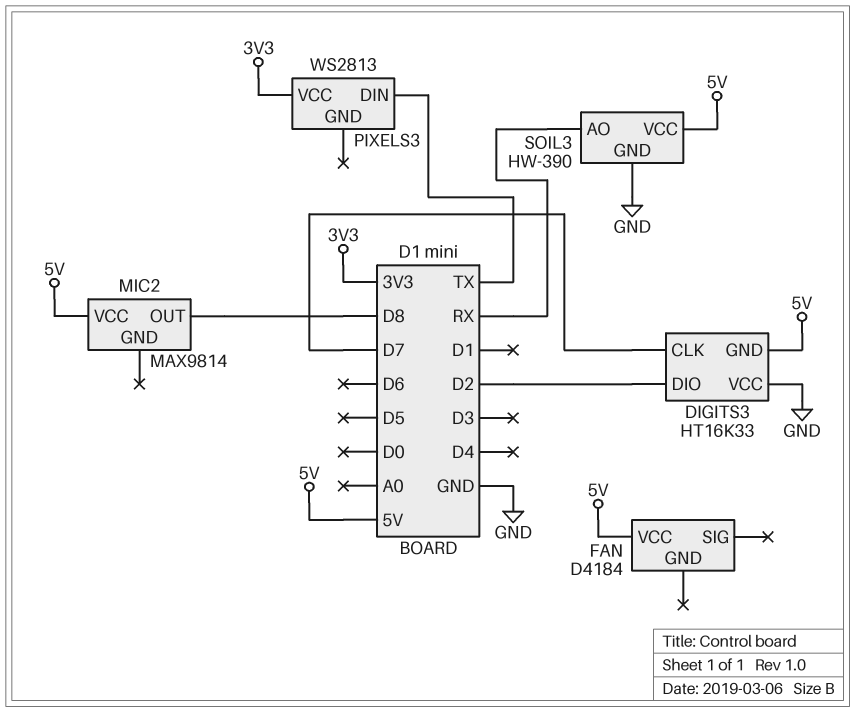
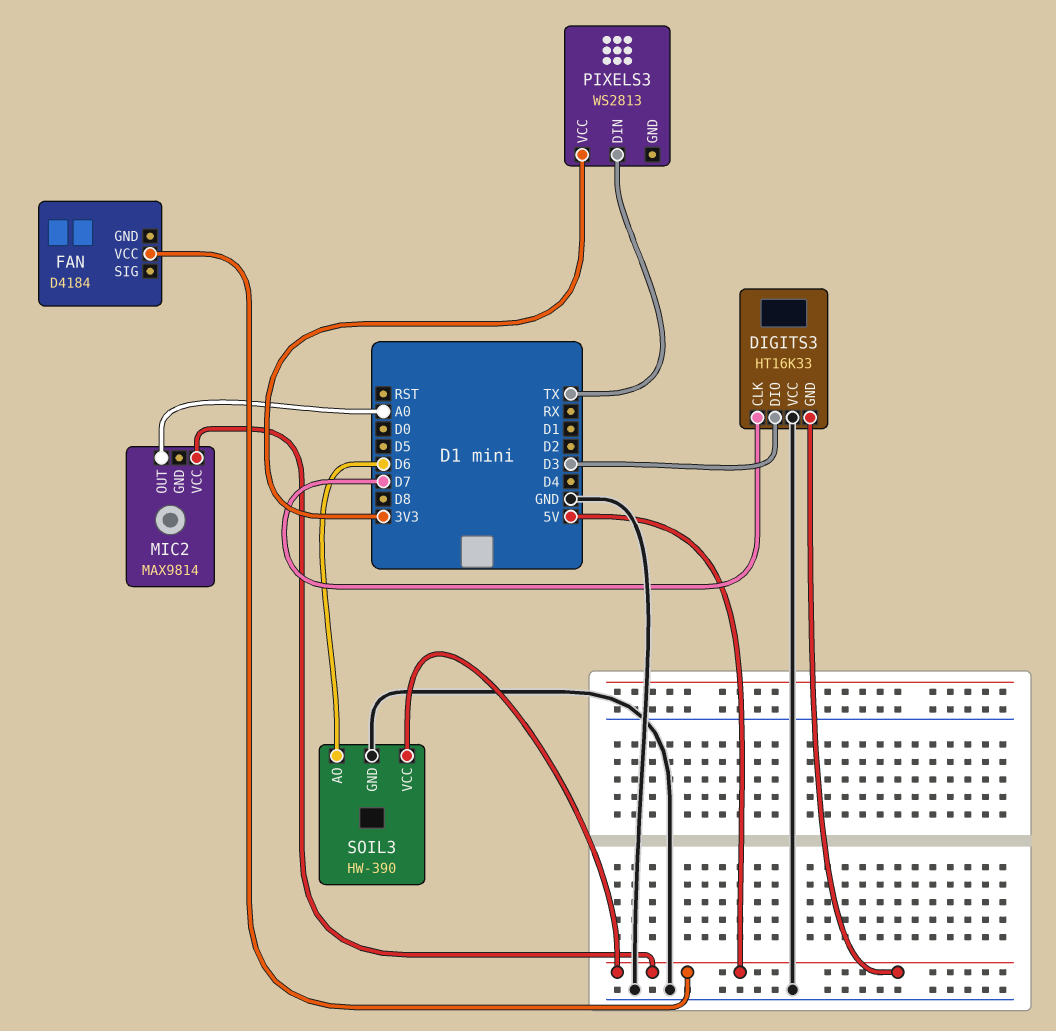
DIGITS3 pin DIO: D2 -> D3
MIC2 pin OUT: D8 -> A0
SOIL3 pin AO: RX -> D6

